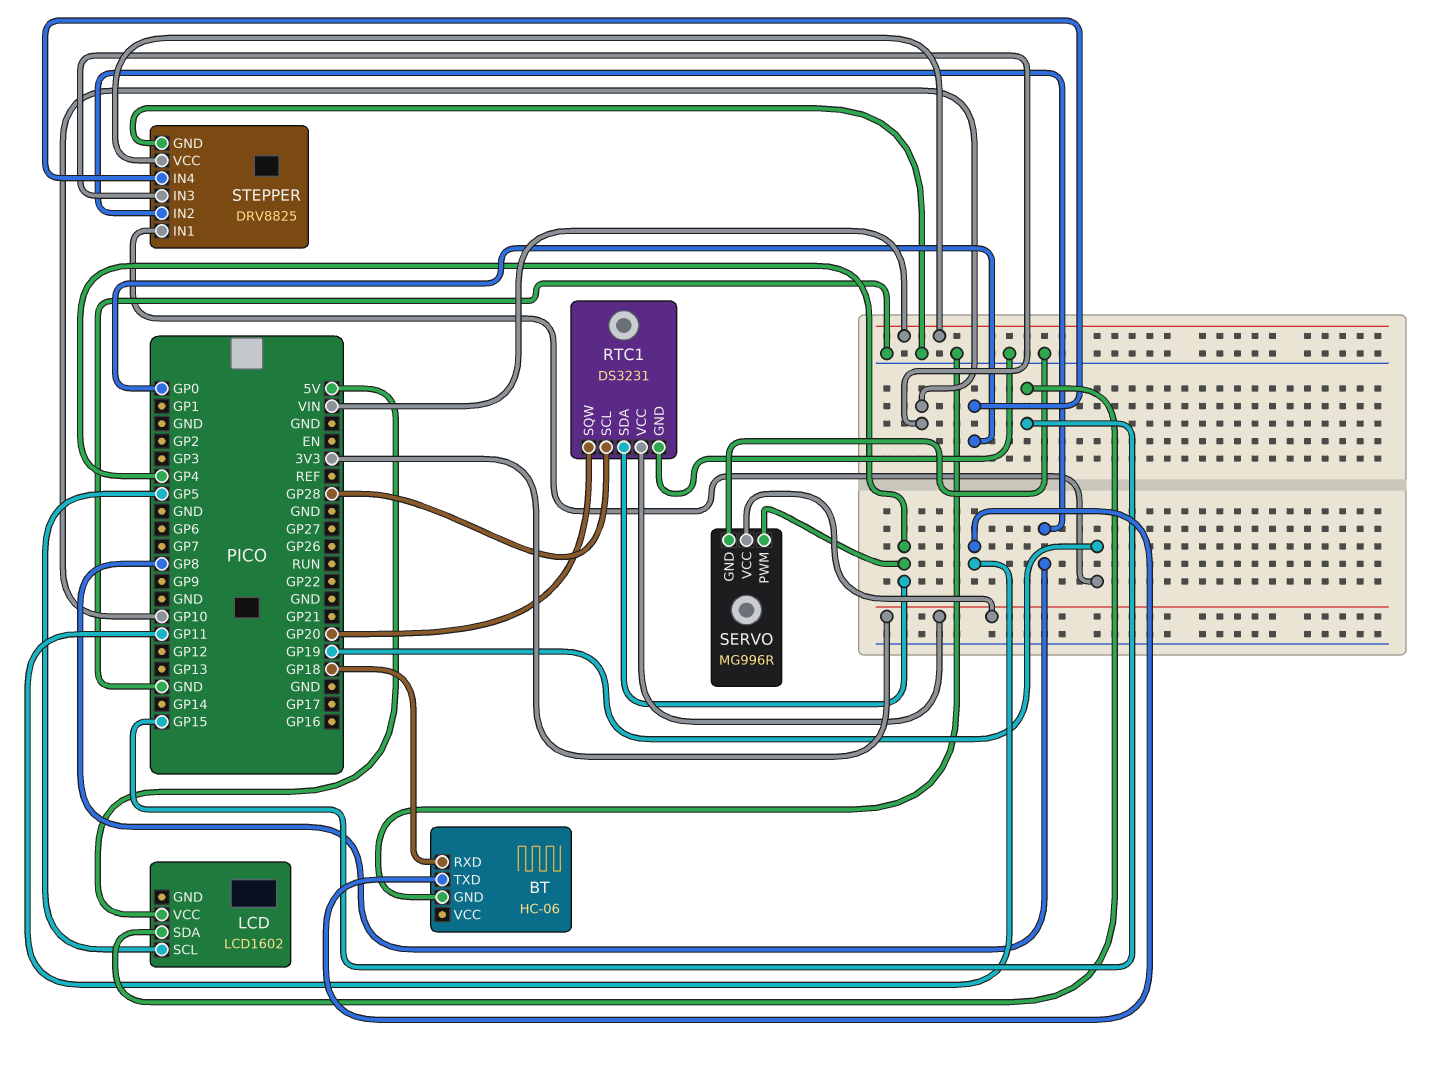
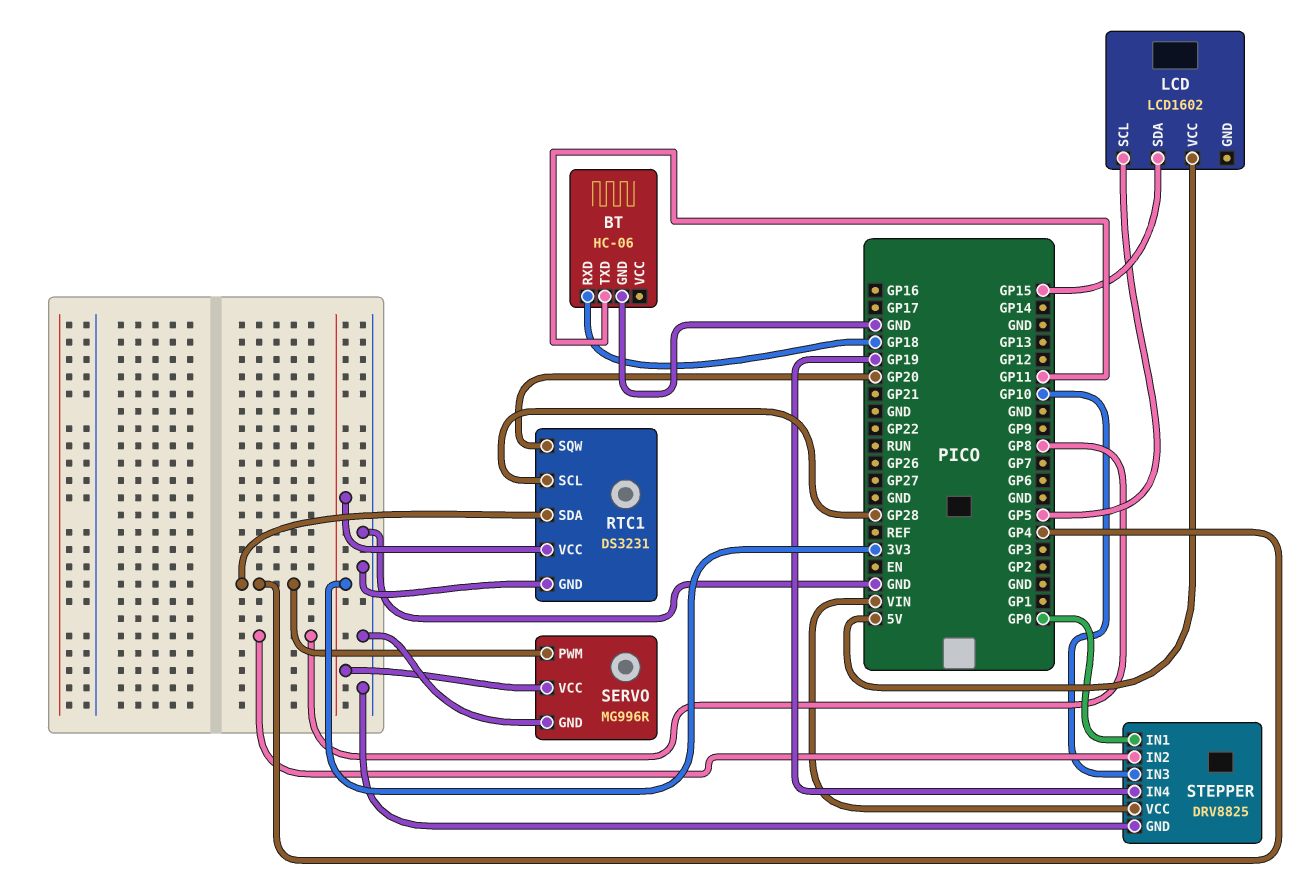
STEPPER pin IN1: GP19 -> GP0
STEPPER pin IN4: GP0 -> GP19

